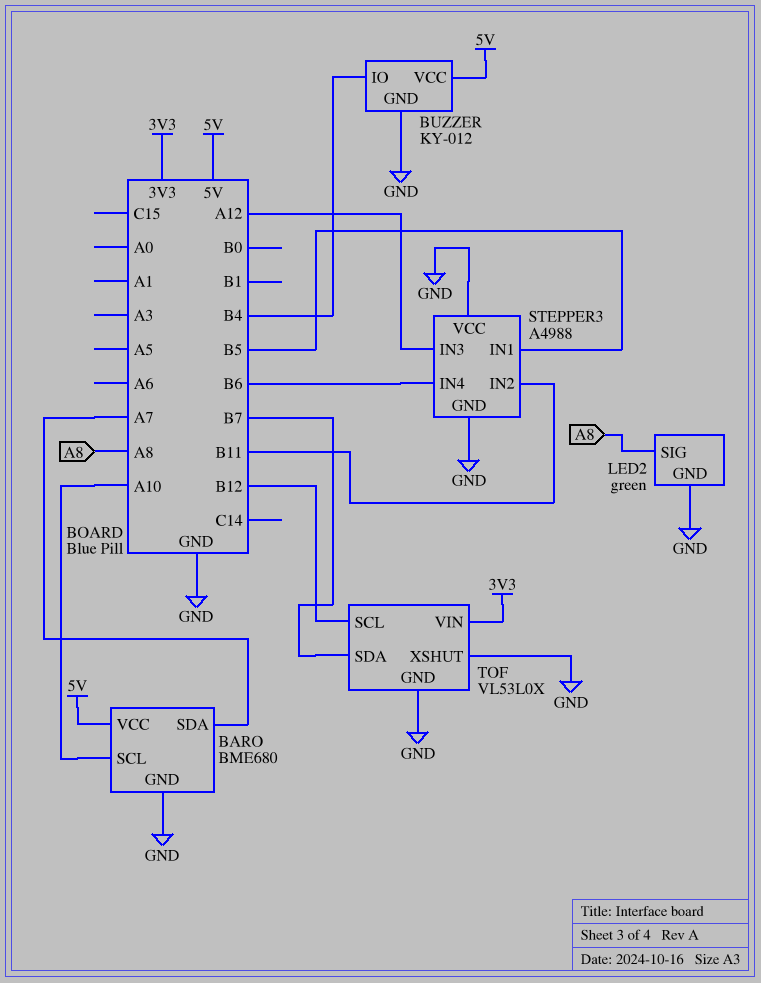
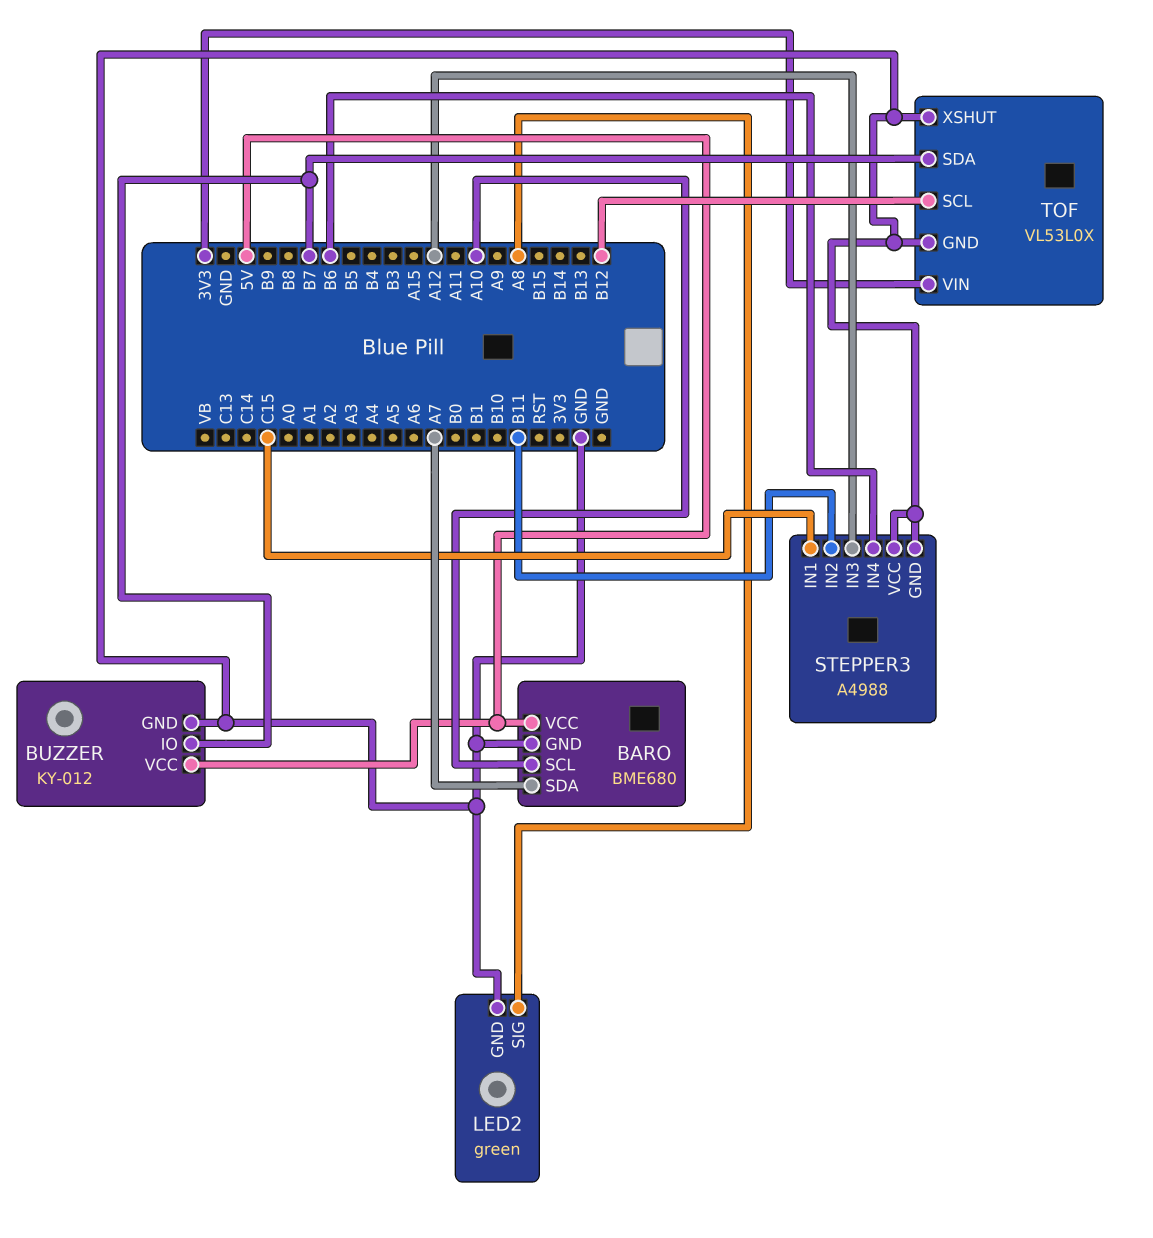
BUZZER pin IO: B4 -> B7
STEPPER3 pin IN1: B5 -> C15

